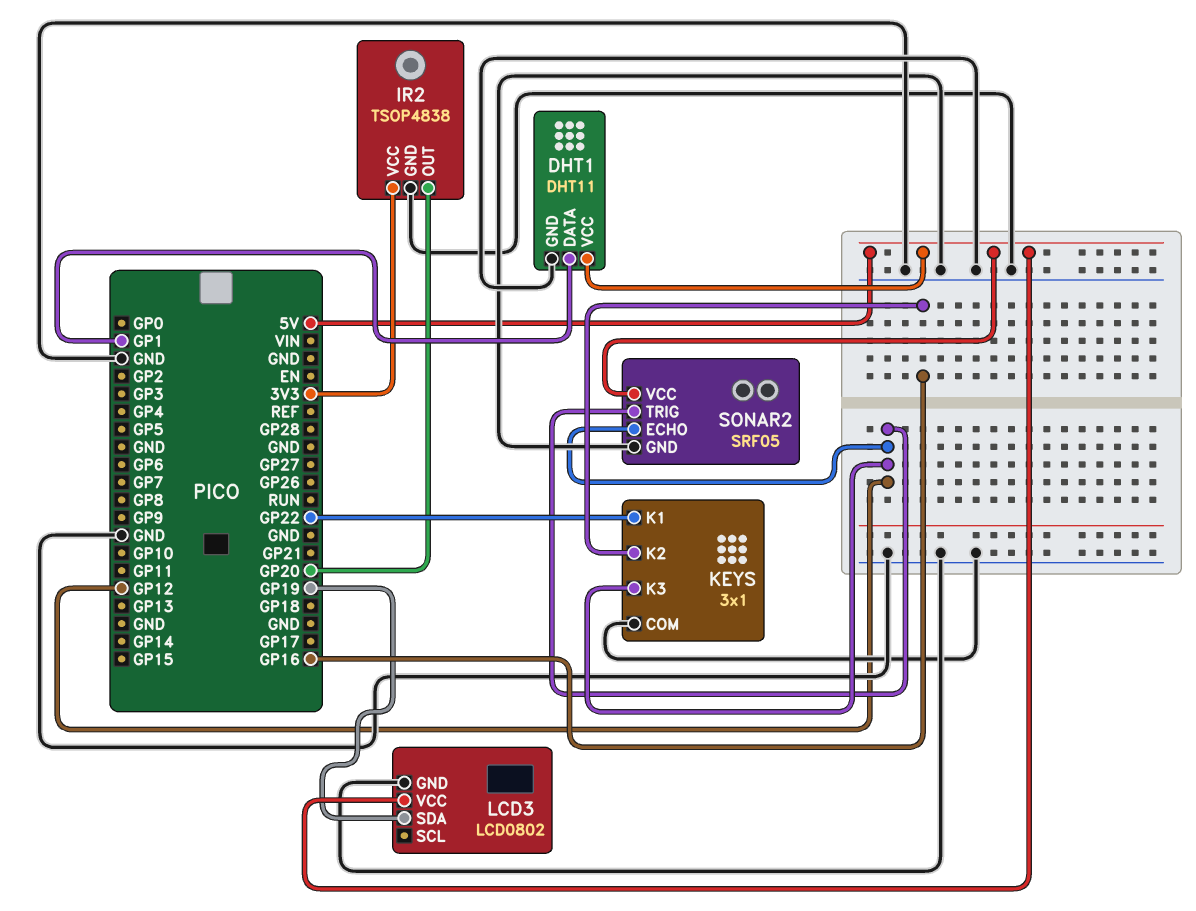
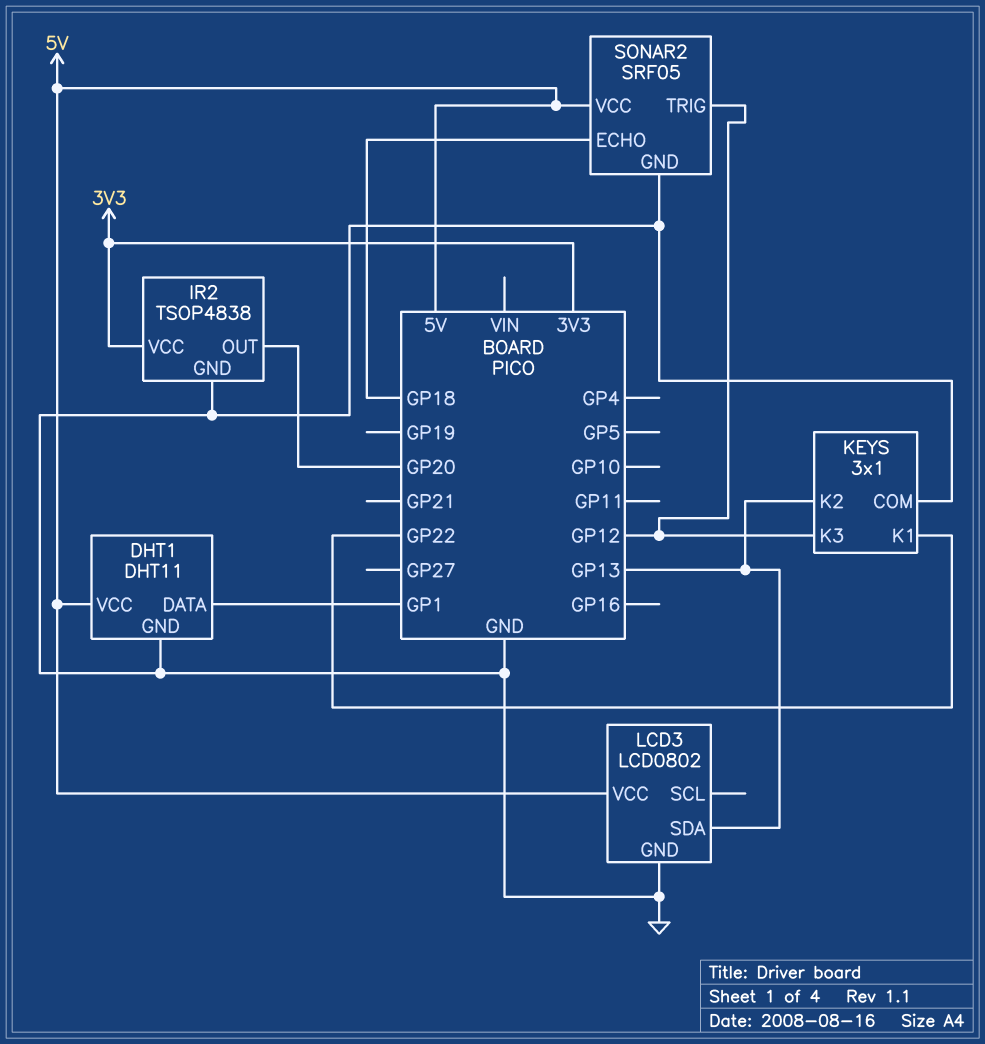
KEYS pin K2: GP16 -> GP13
LCD3 pin SDA: GP19 -> GP13
SONAR2 pin ECHO: GP12 -> GP18

